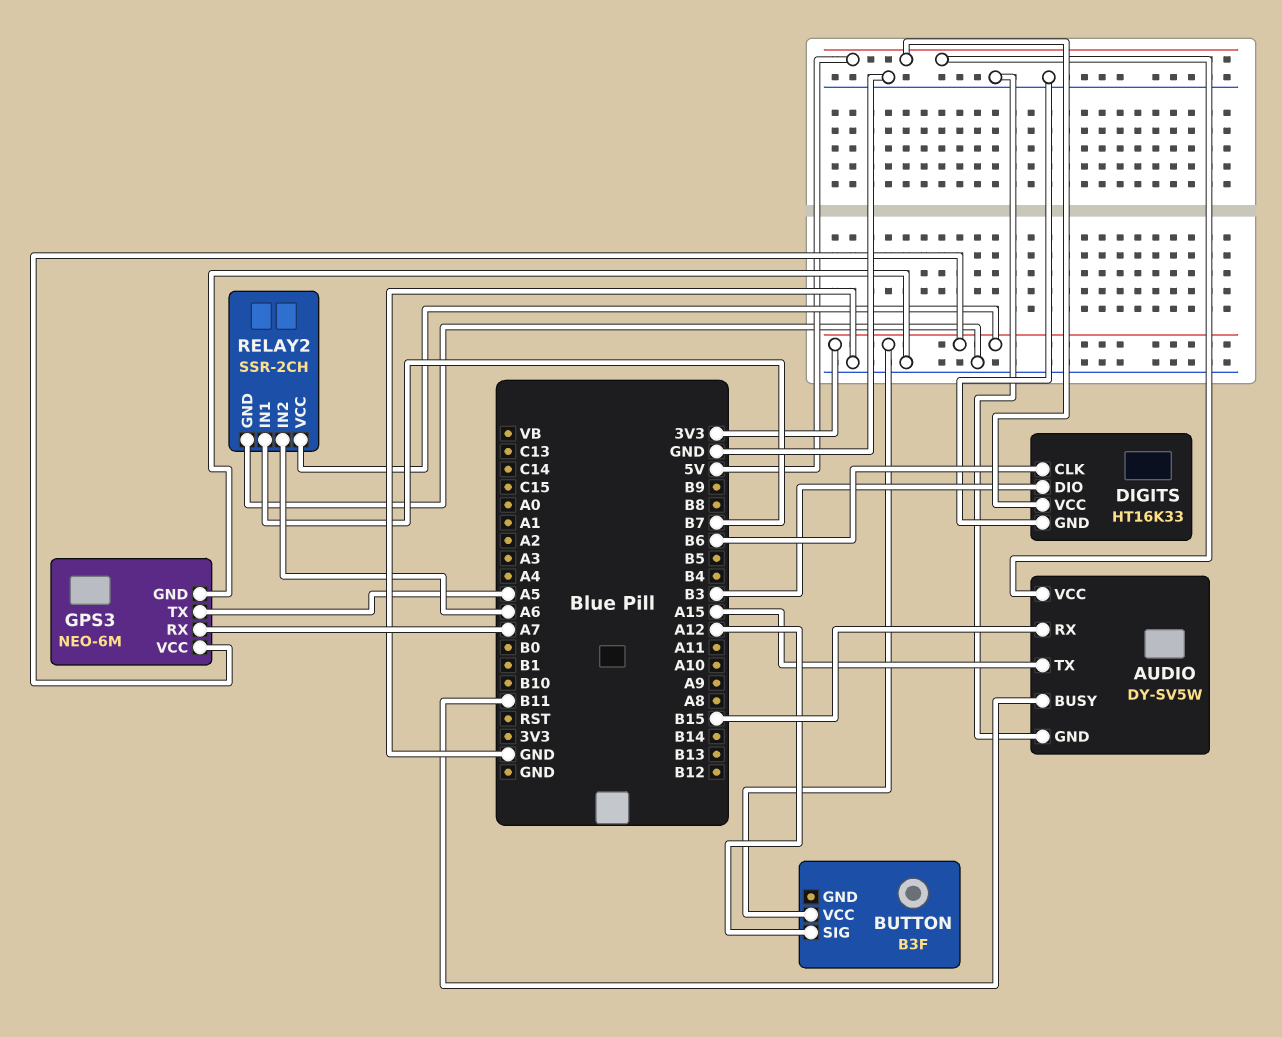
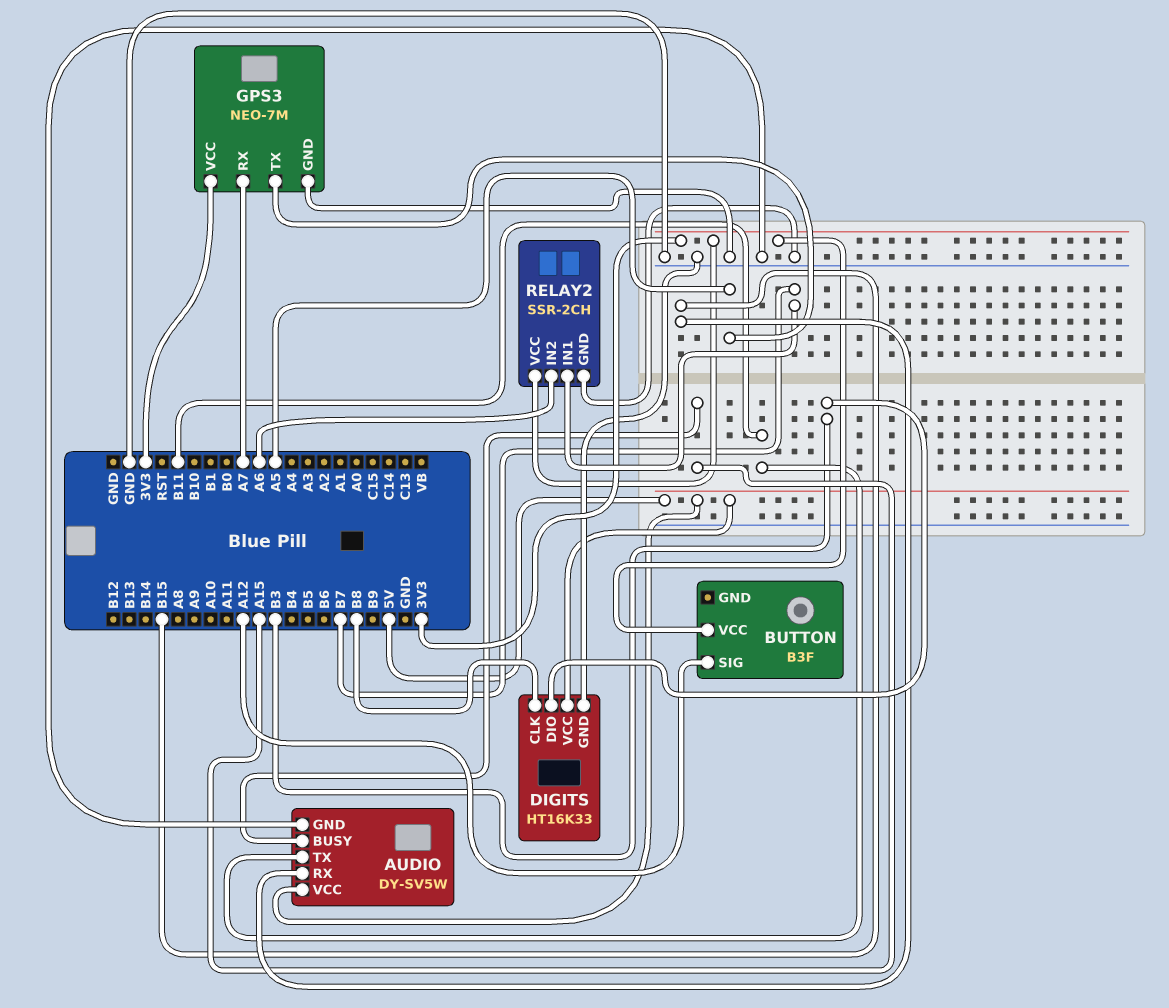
AUDIO pin BUSY: B11 -> A15
AUDIO pin TX: A15 -> B11
DIGITS pin CLK: B6 -> B8
GPS3: NEO-6M -> NEO-7M

